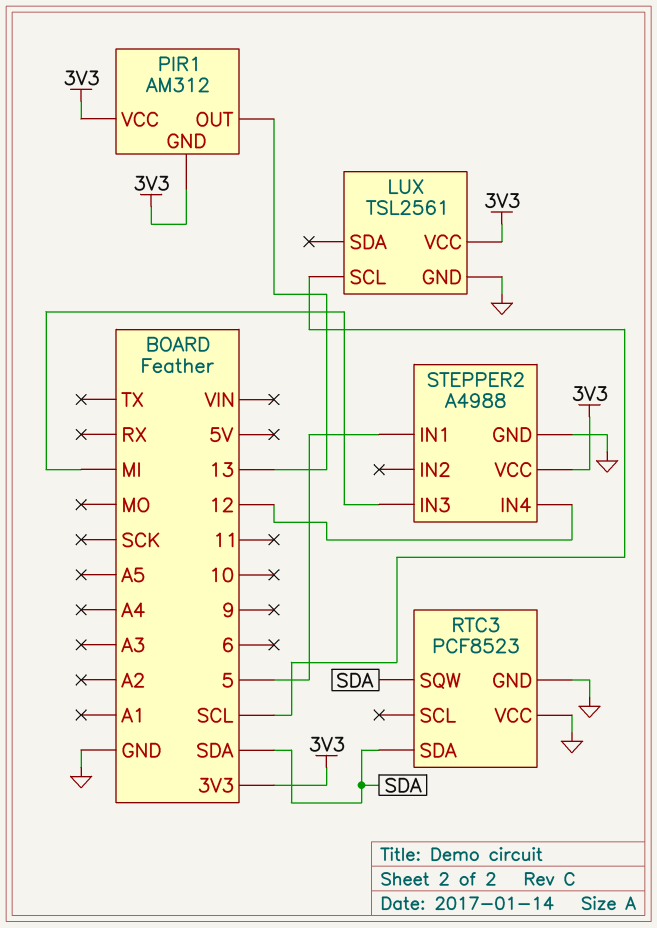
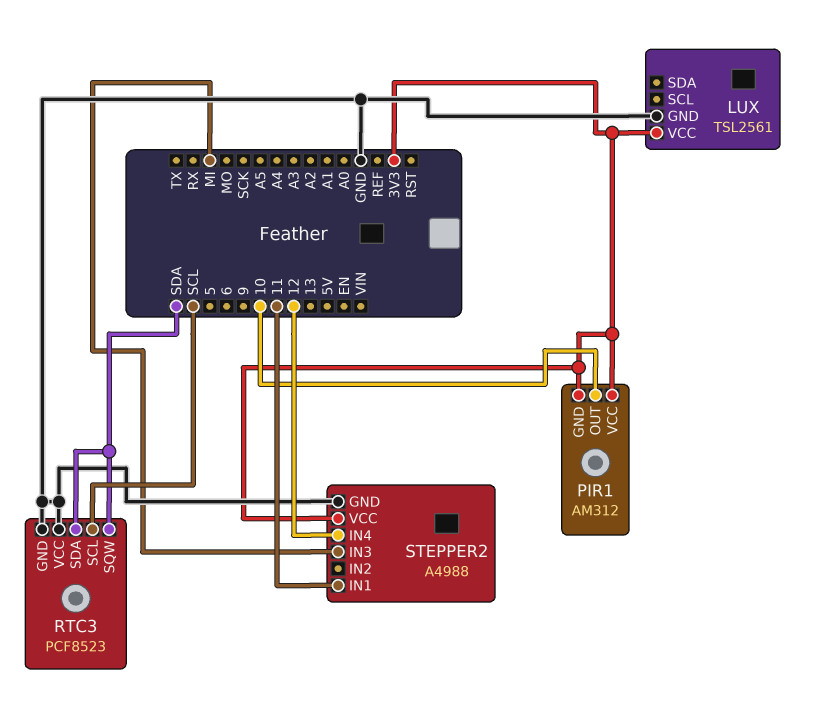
LUX pin SCL: SCL -> none
PIR1 pin OUT: 13 -> 10
RTC3 pin SCL: none -> SCL
STEPPER2 pin IN1: 5 -> 11

